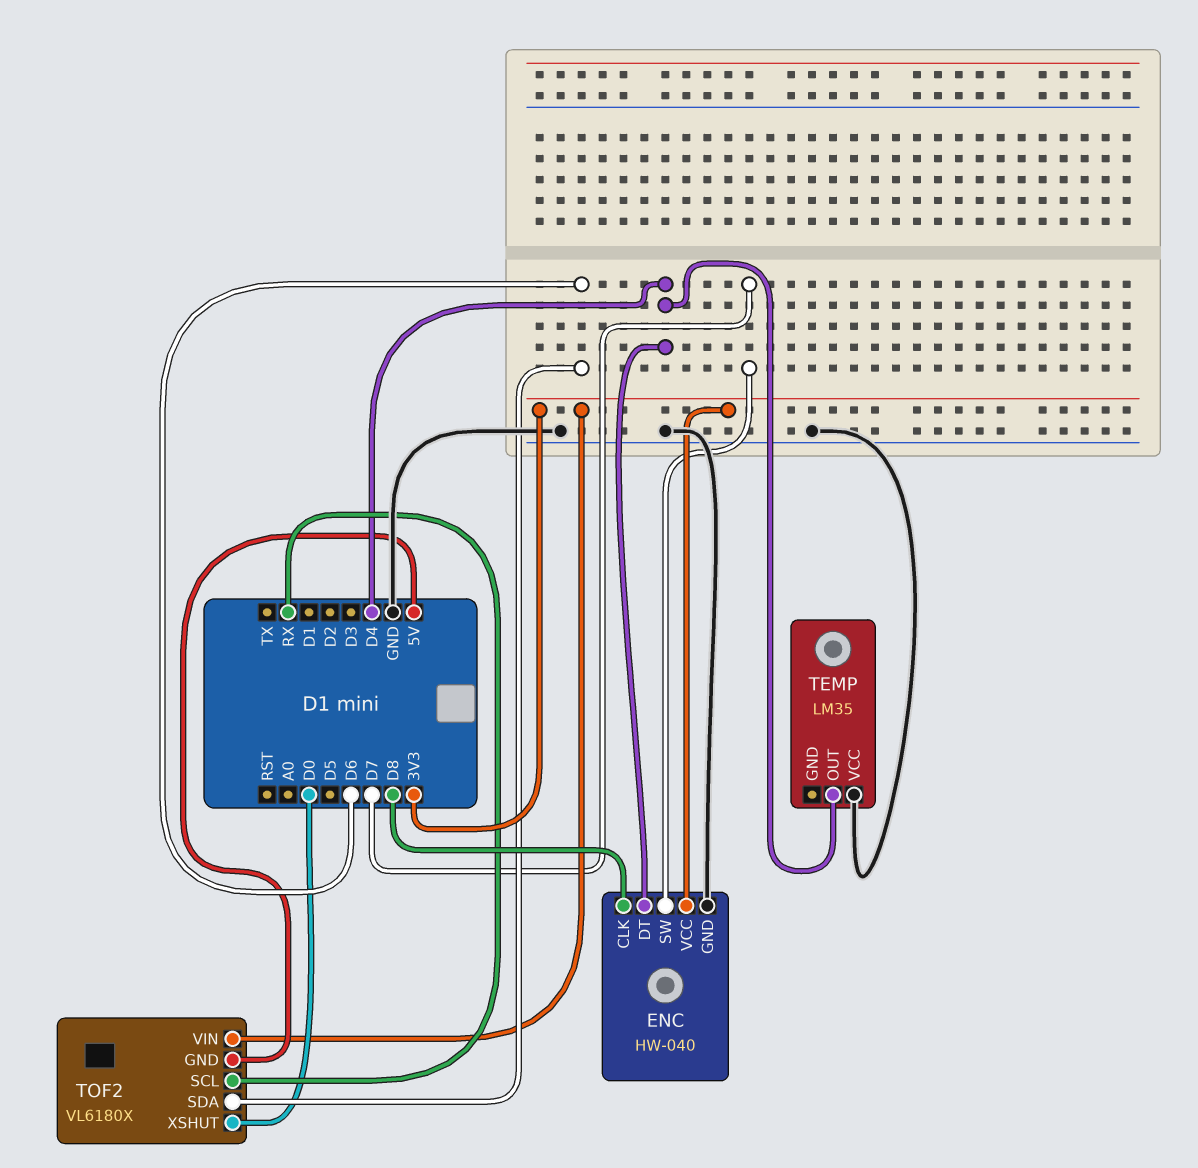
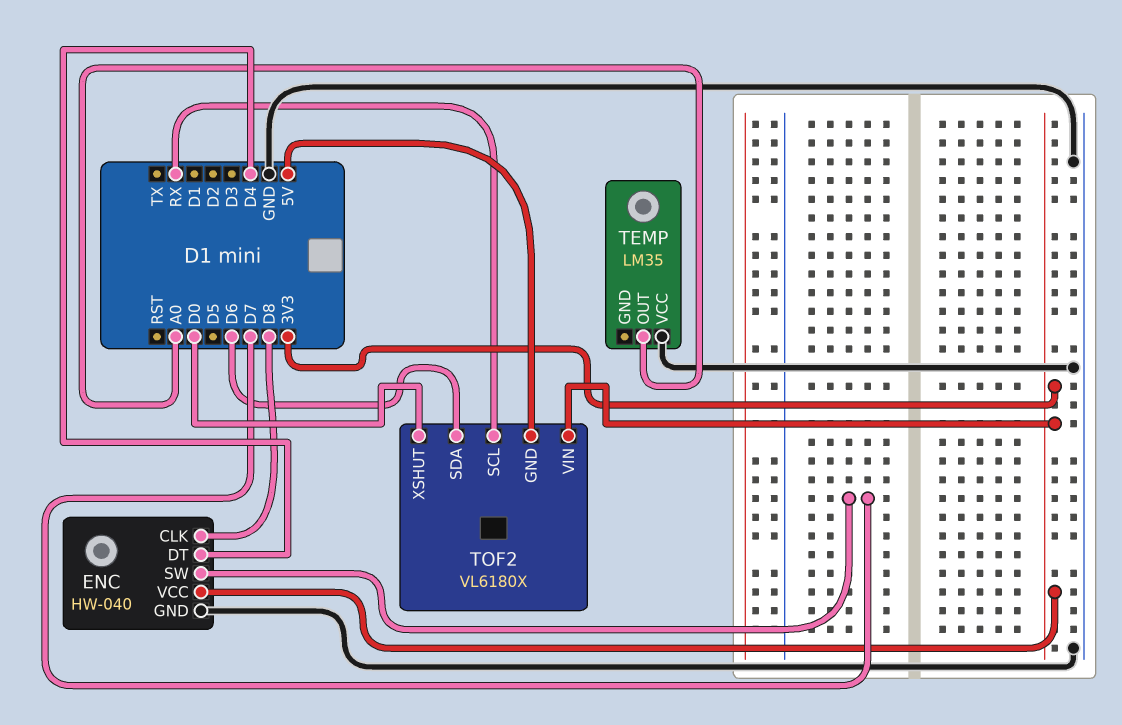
TEMP pin OUT: D4 -> A0

